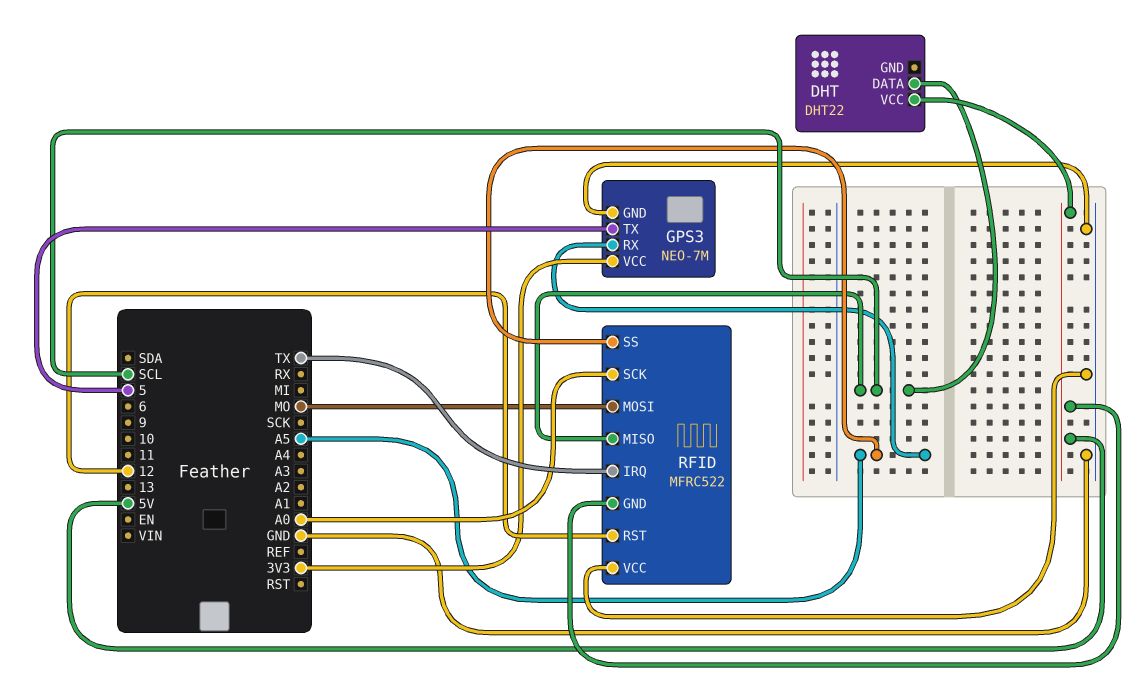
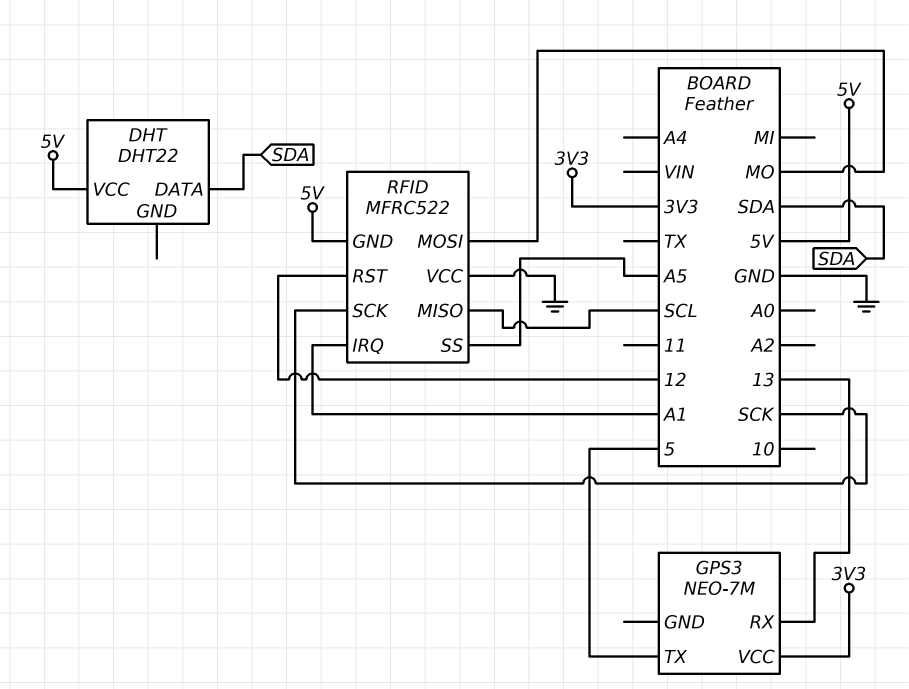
DHT pin DATA: SCL -> SDA
GPS3 pin GND: GND -> none
GPS3 pin RX: A5 -> 13
RFID pin IRQ: TX -> A1
RFID pin SCK: A0 -> SCK

